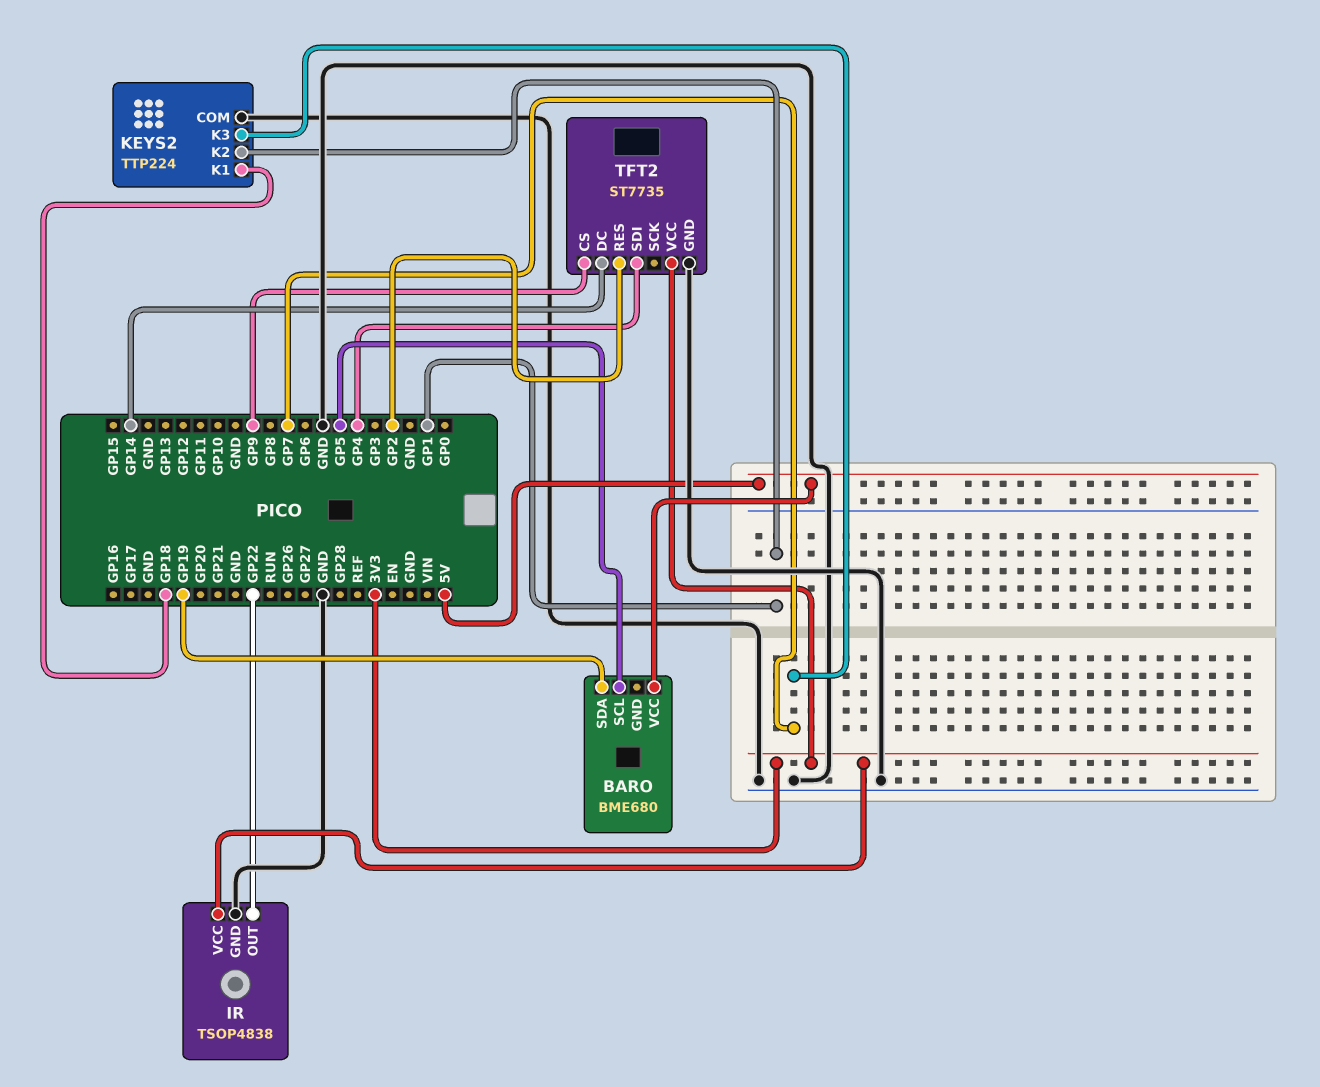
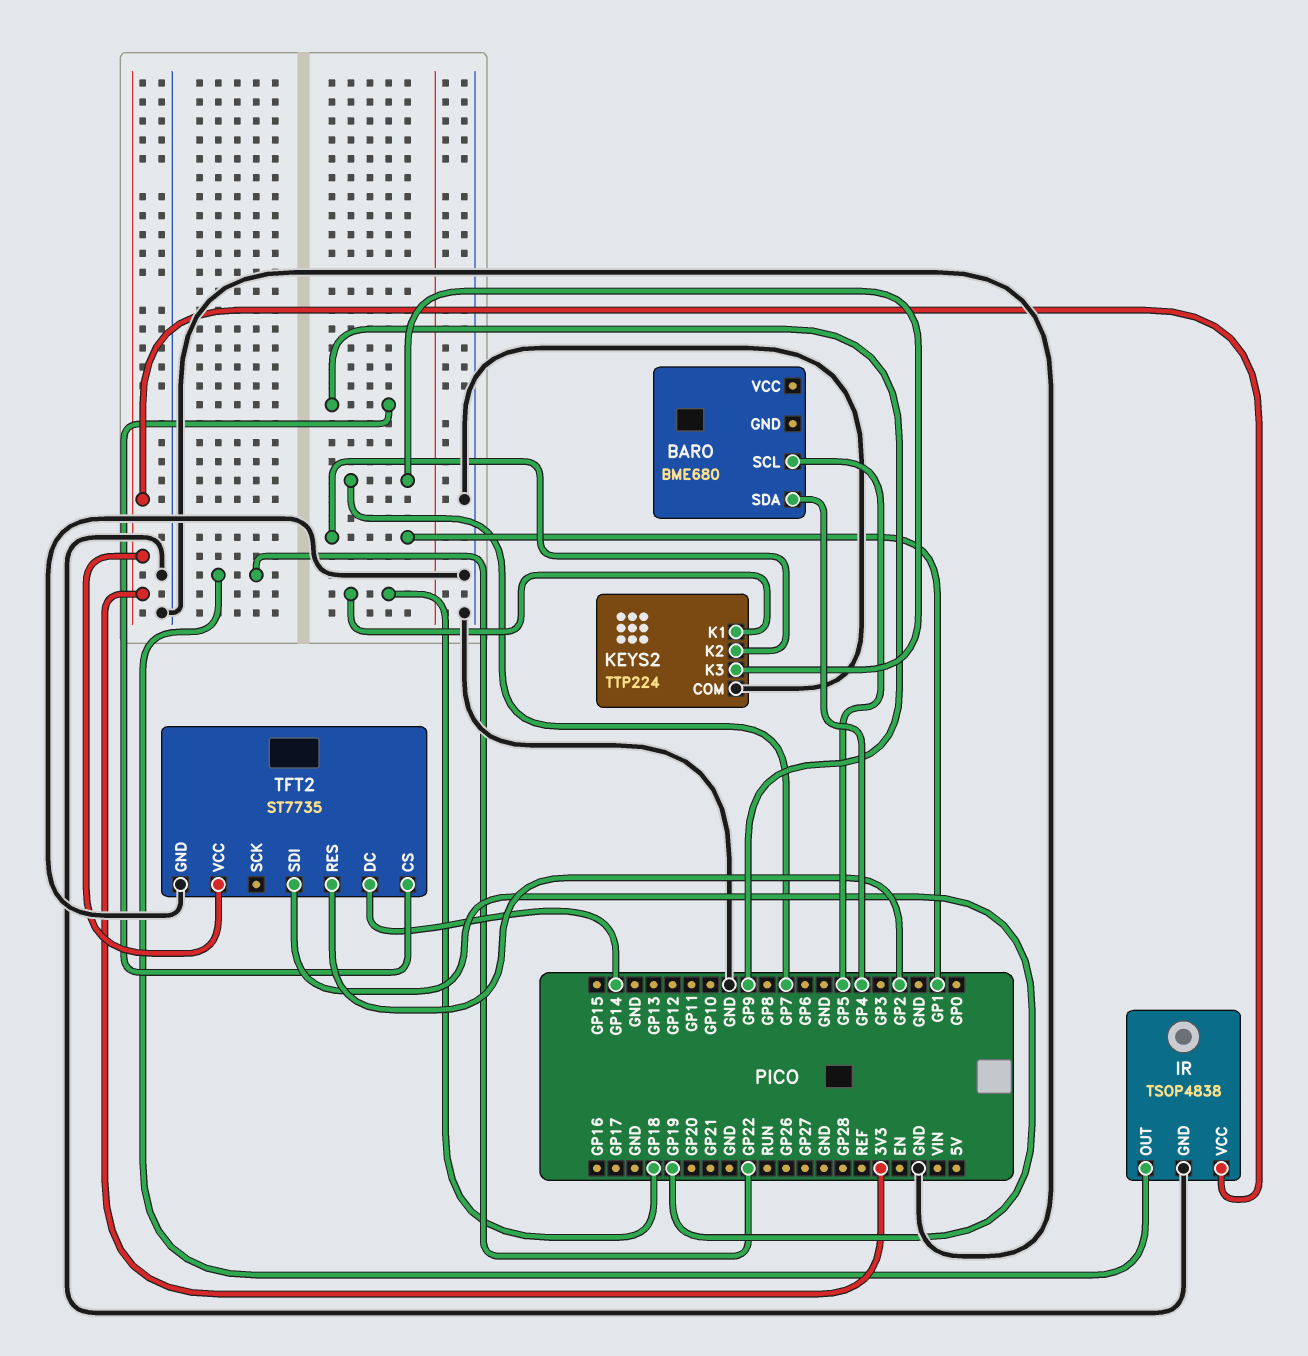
BARO pin SDA: GP19 -> GP4
BARO pin VCC: 5V -> none
TFT2 pin SDI: GP4 -> GP19

